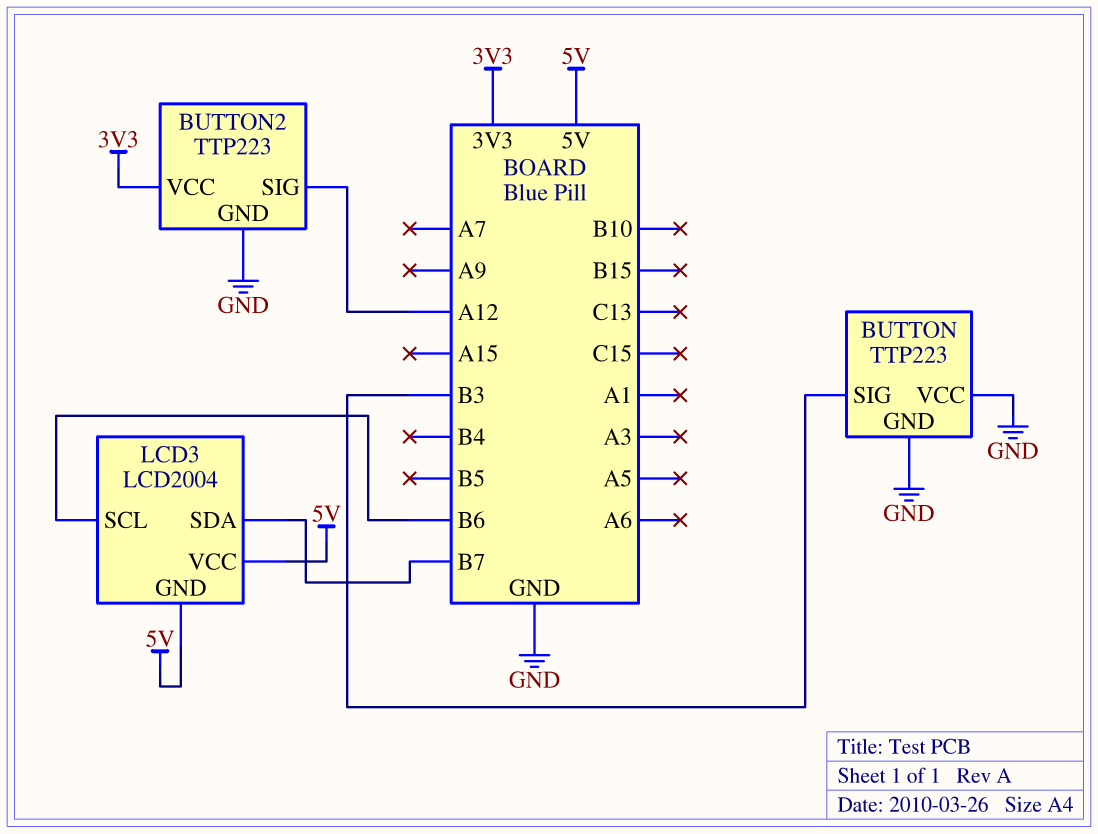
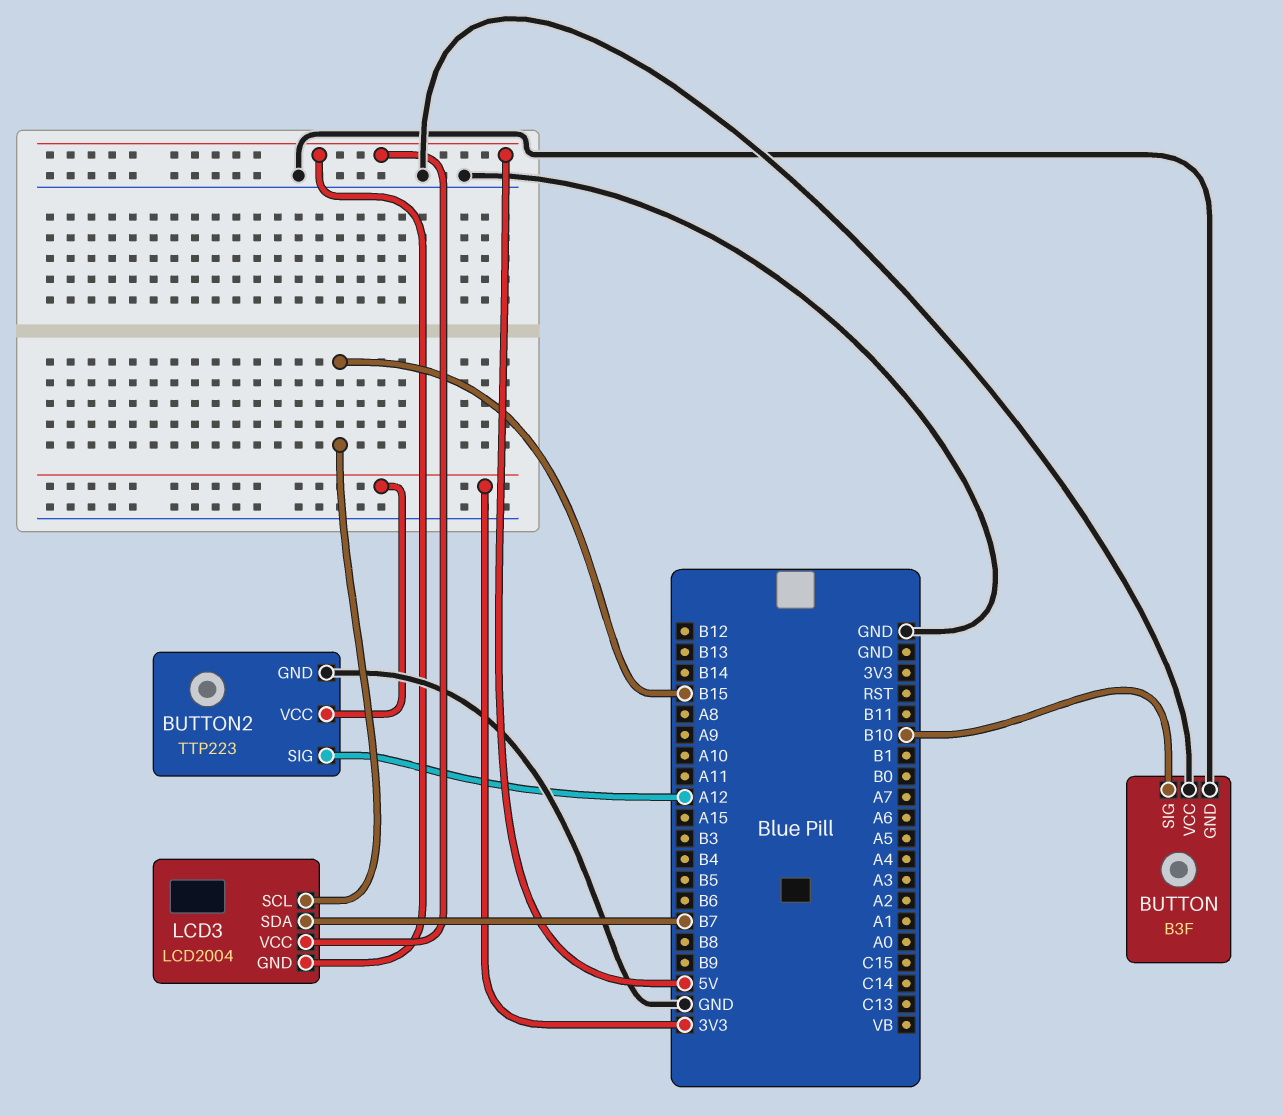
BUTTON: TTP223 -> B3F
BUTTON pin SIG: B3 -> B10
LCD3 pin SCL: B6 -> B15

